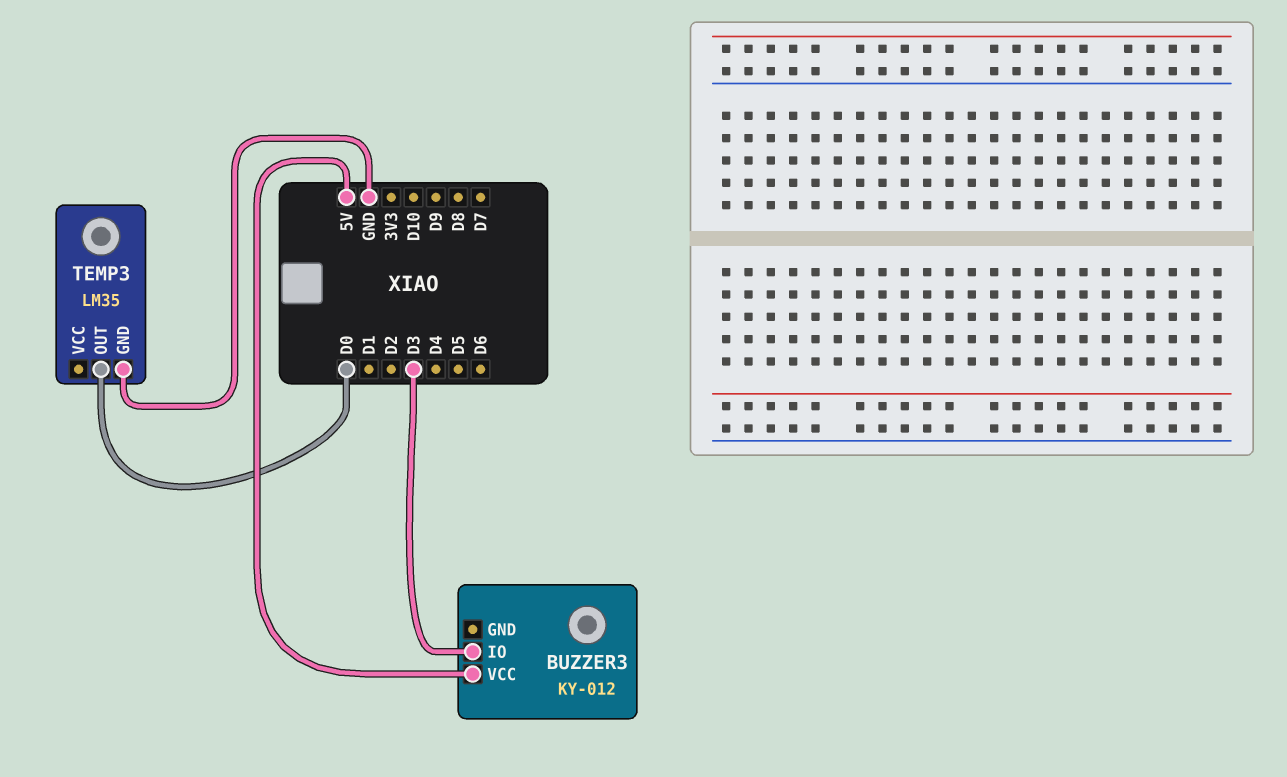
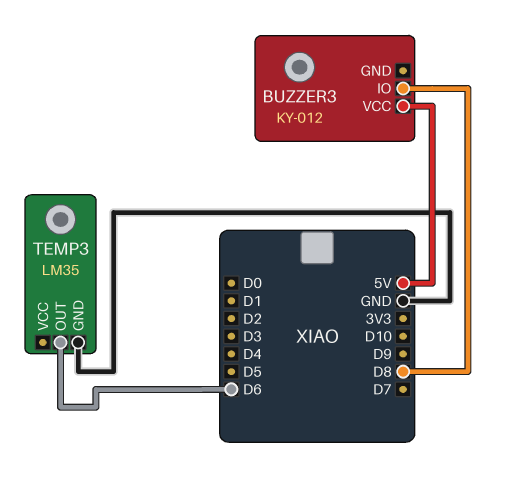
BUZZER3 pin IO: D3 -> D8
TEMP3 pin OUT: D0 -> D6

